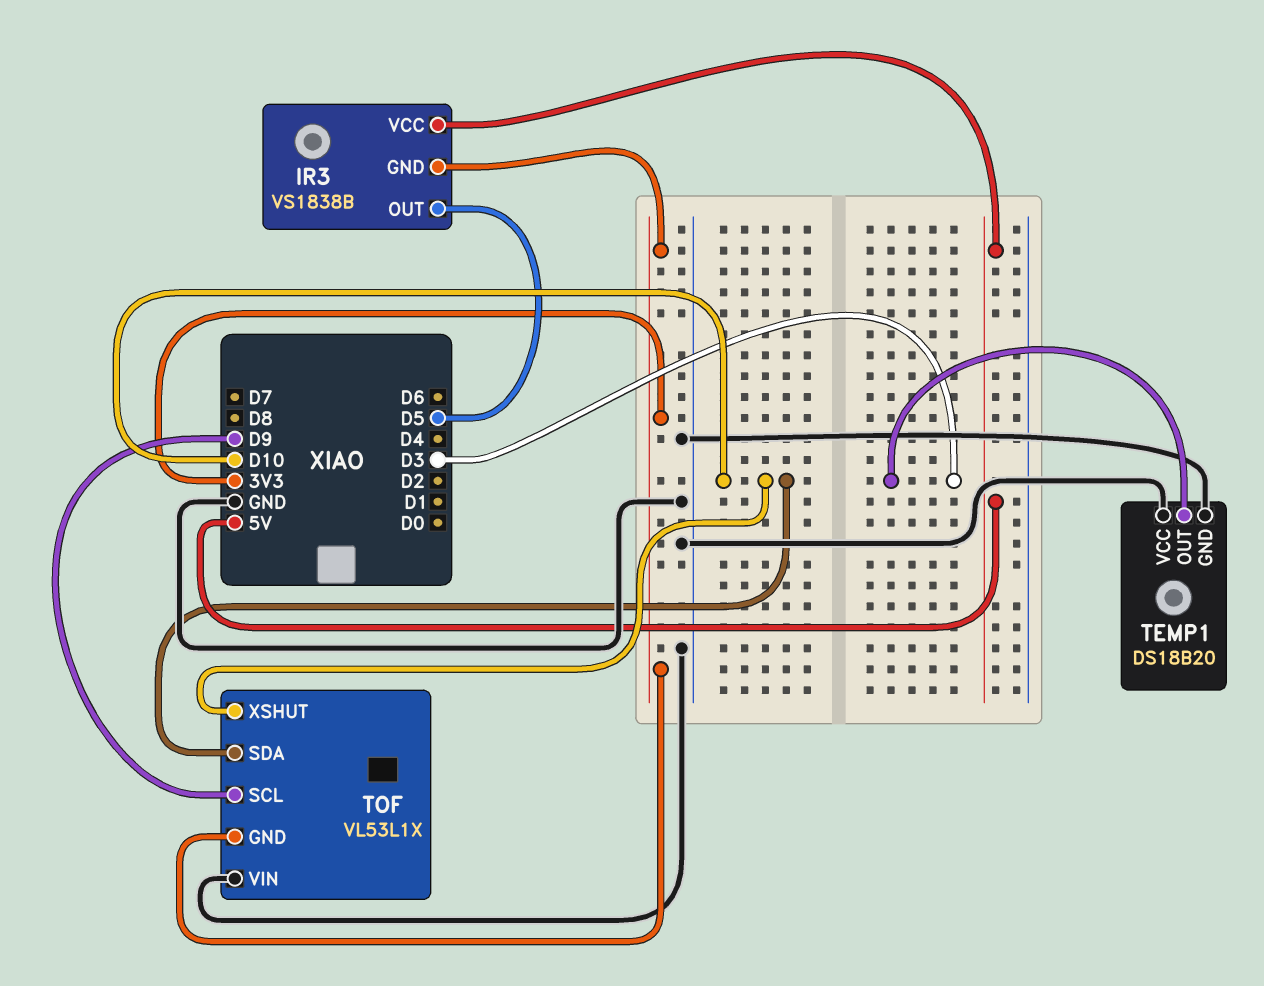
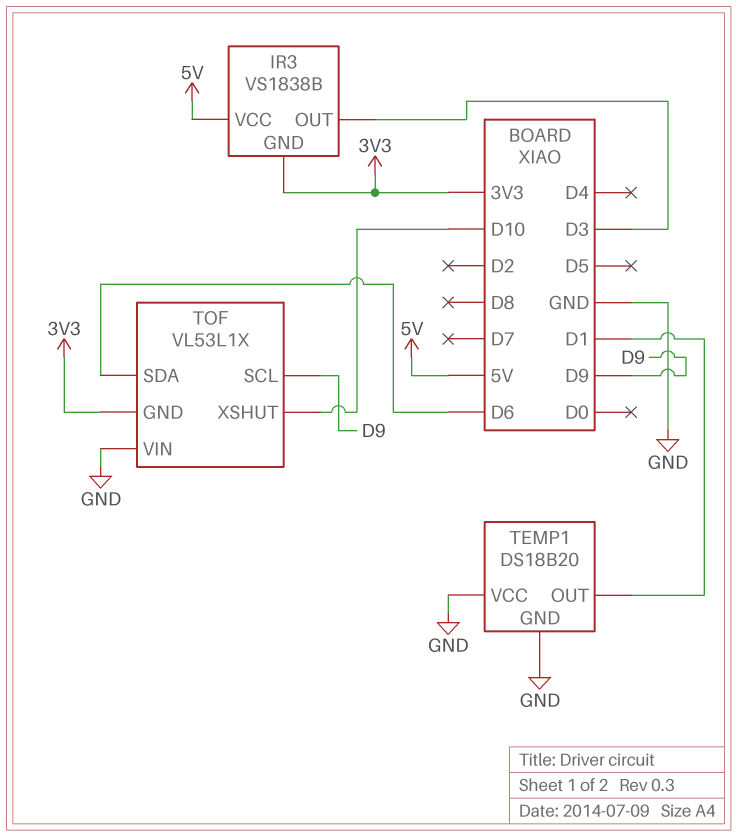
IR3 pin OUT: D5 -> D3
TEMP1 pin OUT: D3 -> D1
TOF pin SDA: D10 -> D6

